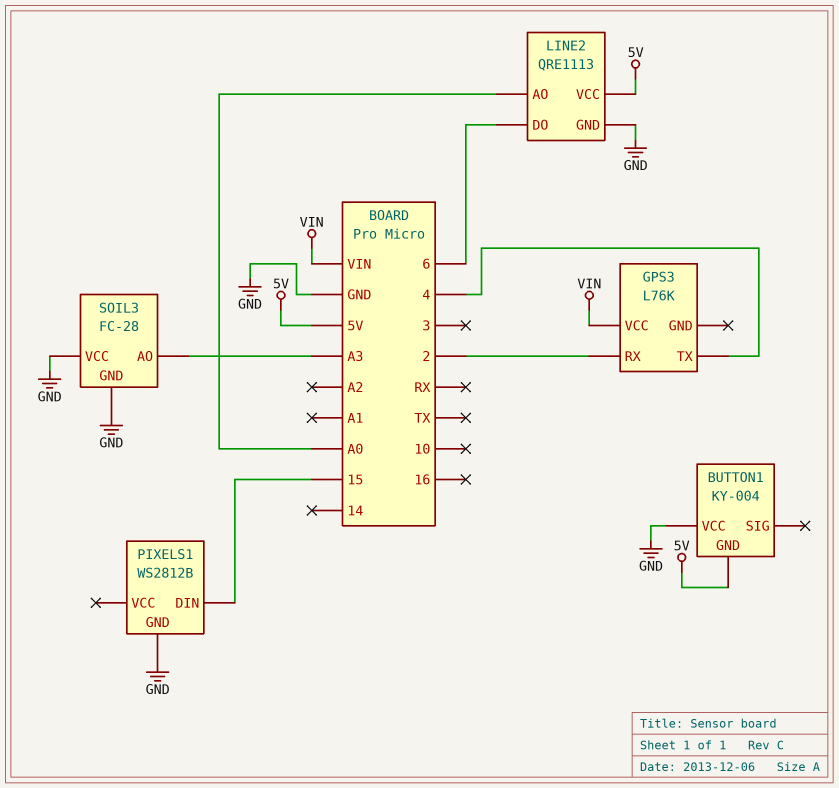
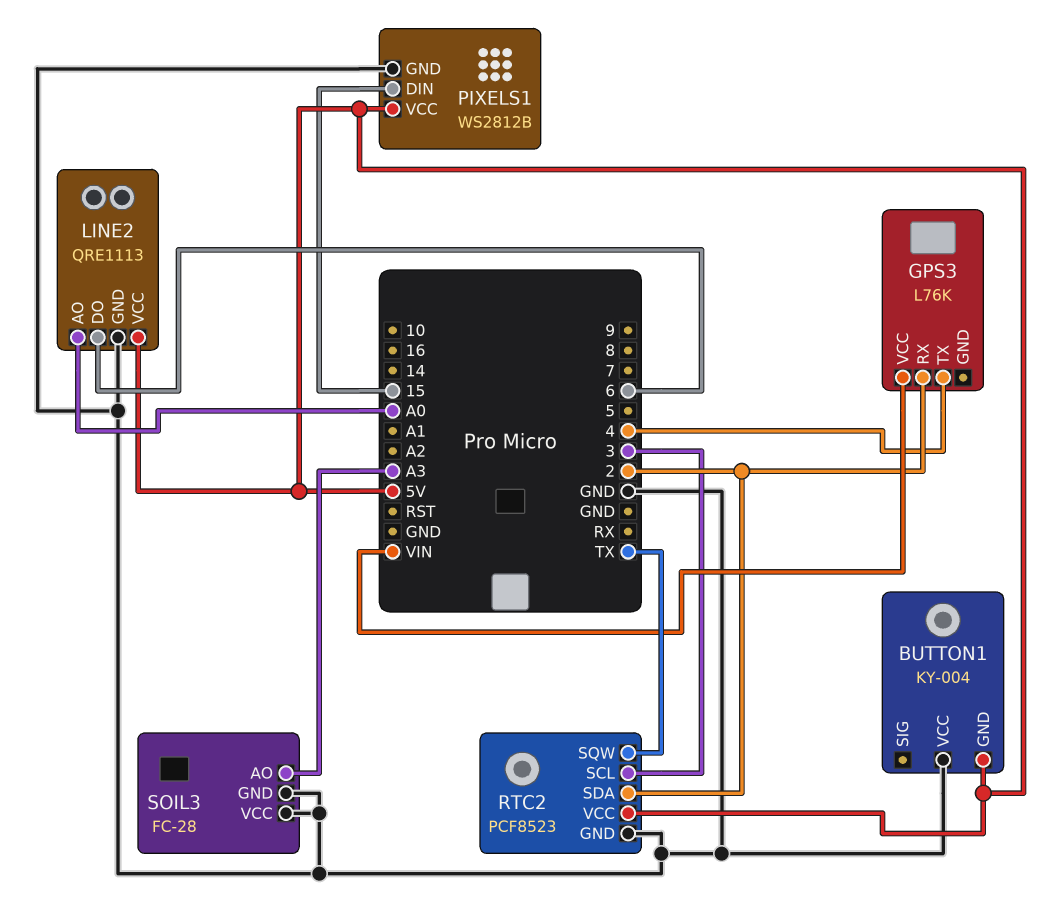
PIXELS1 pin VCC: none -> 5V
RTC2: none -> PCF8523
RTC2 pin GND: none -> GND
RTC2 pin SCL: none -> 3
RTC2 pin SDA: none -> 2
RTC2 pin SQW: none -> TX
RTC2 pin VCC: none -> 5V

